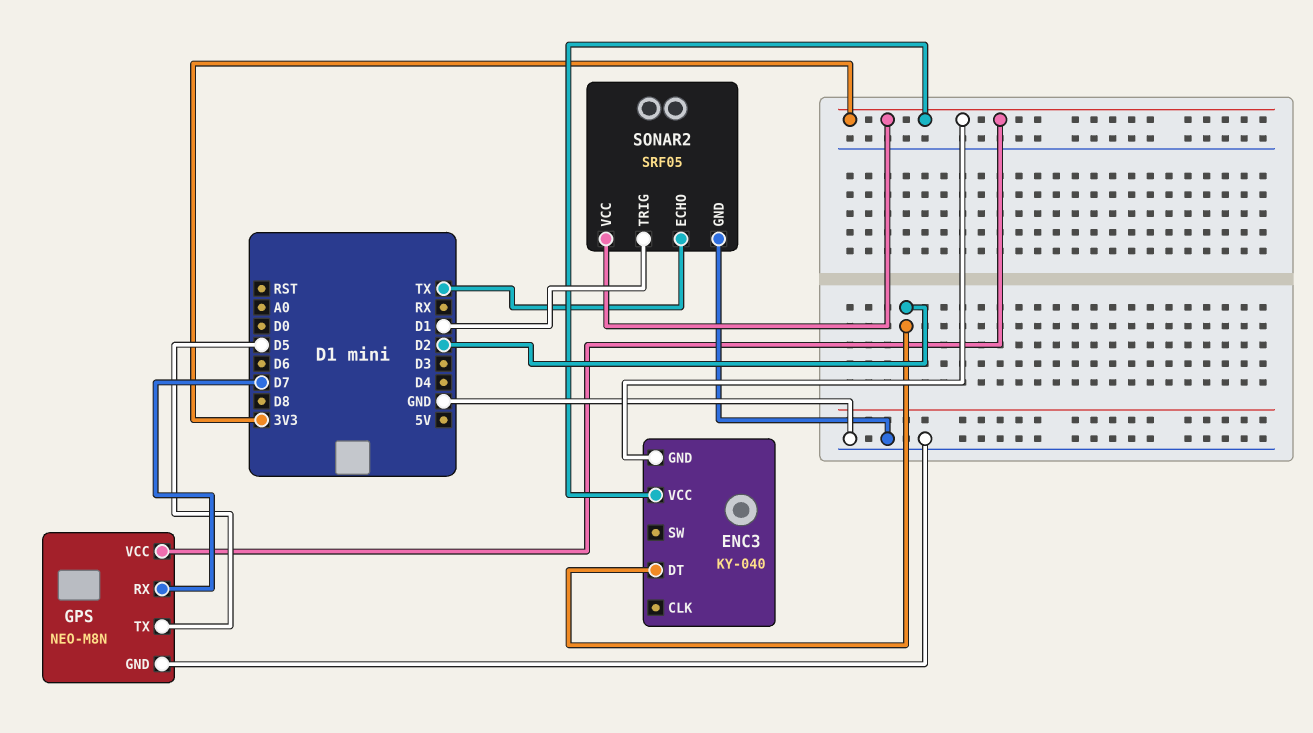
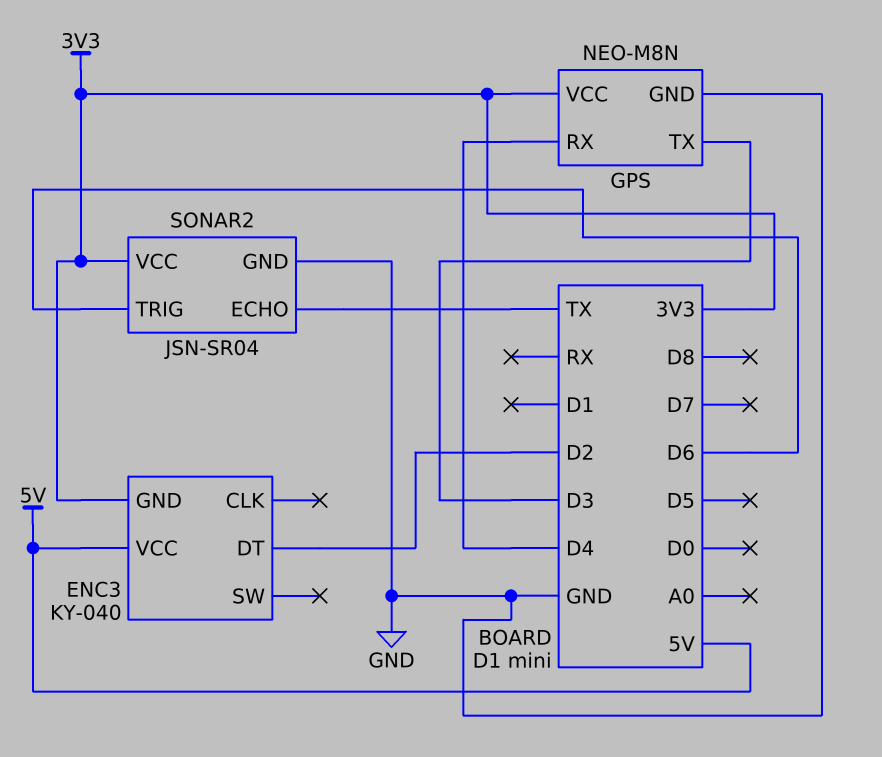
ENC3 pin VCC: 3V3 -> 5V
GPS pin RX: D7 -> D4
GPS pin TX: D5 -> D3
SONAR2: SRF05 -> JSN-SR04
SONAR2 pin TRIG: D1 -> D6

